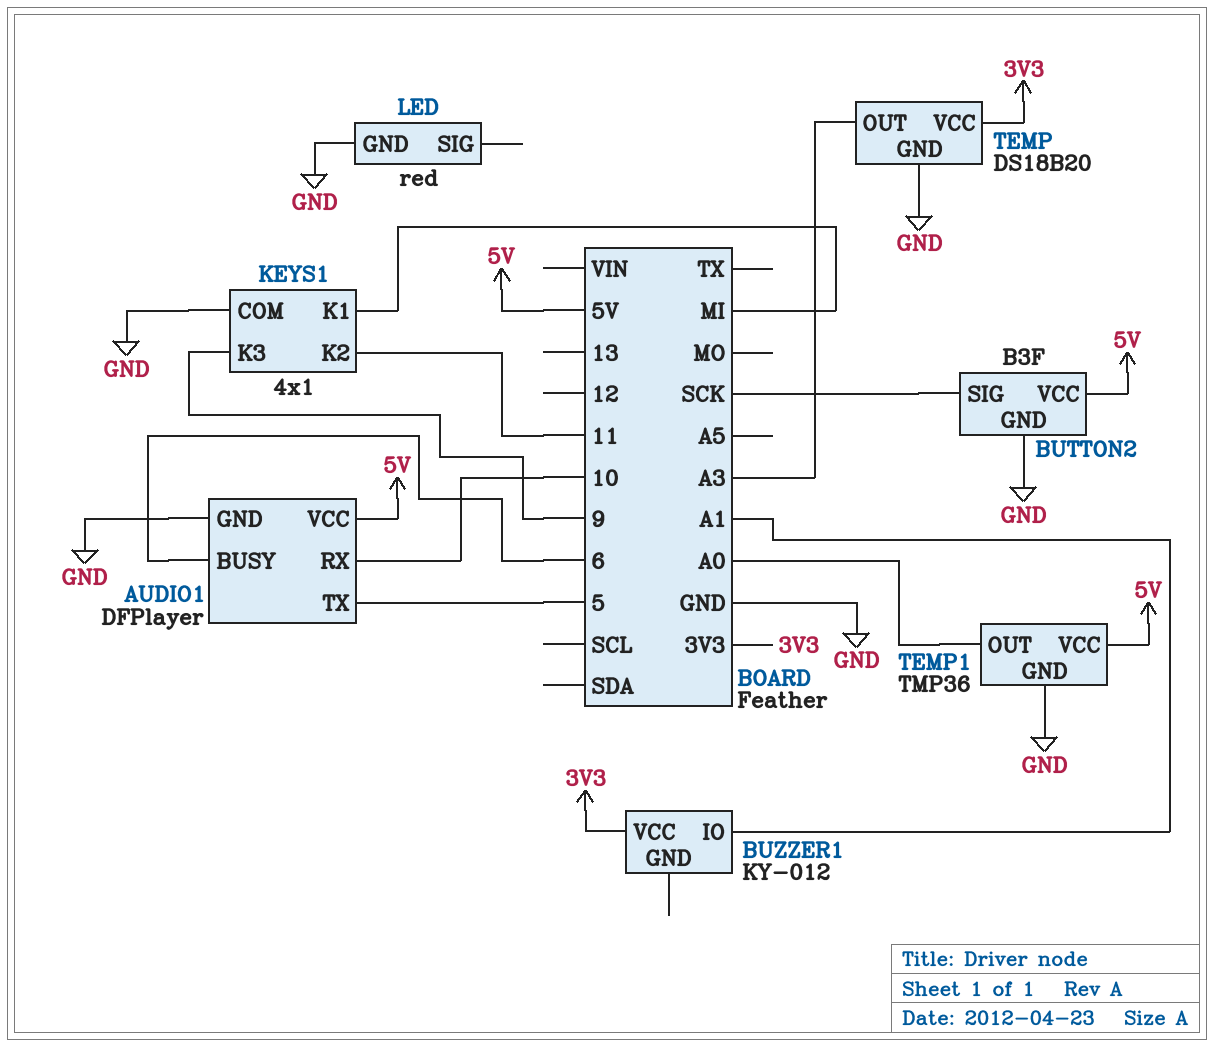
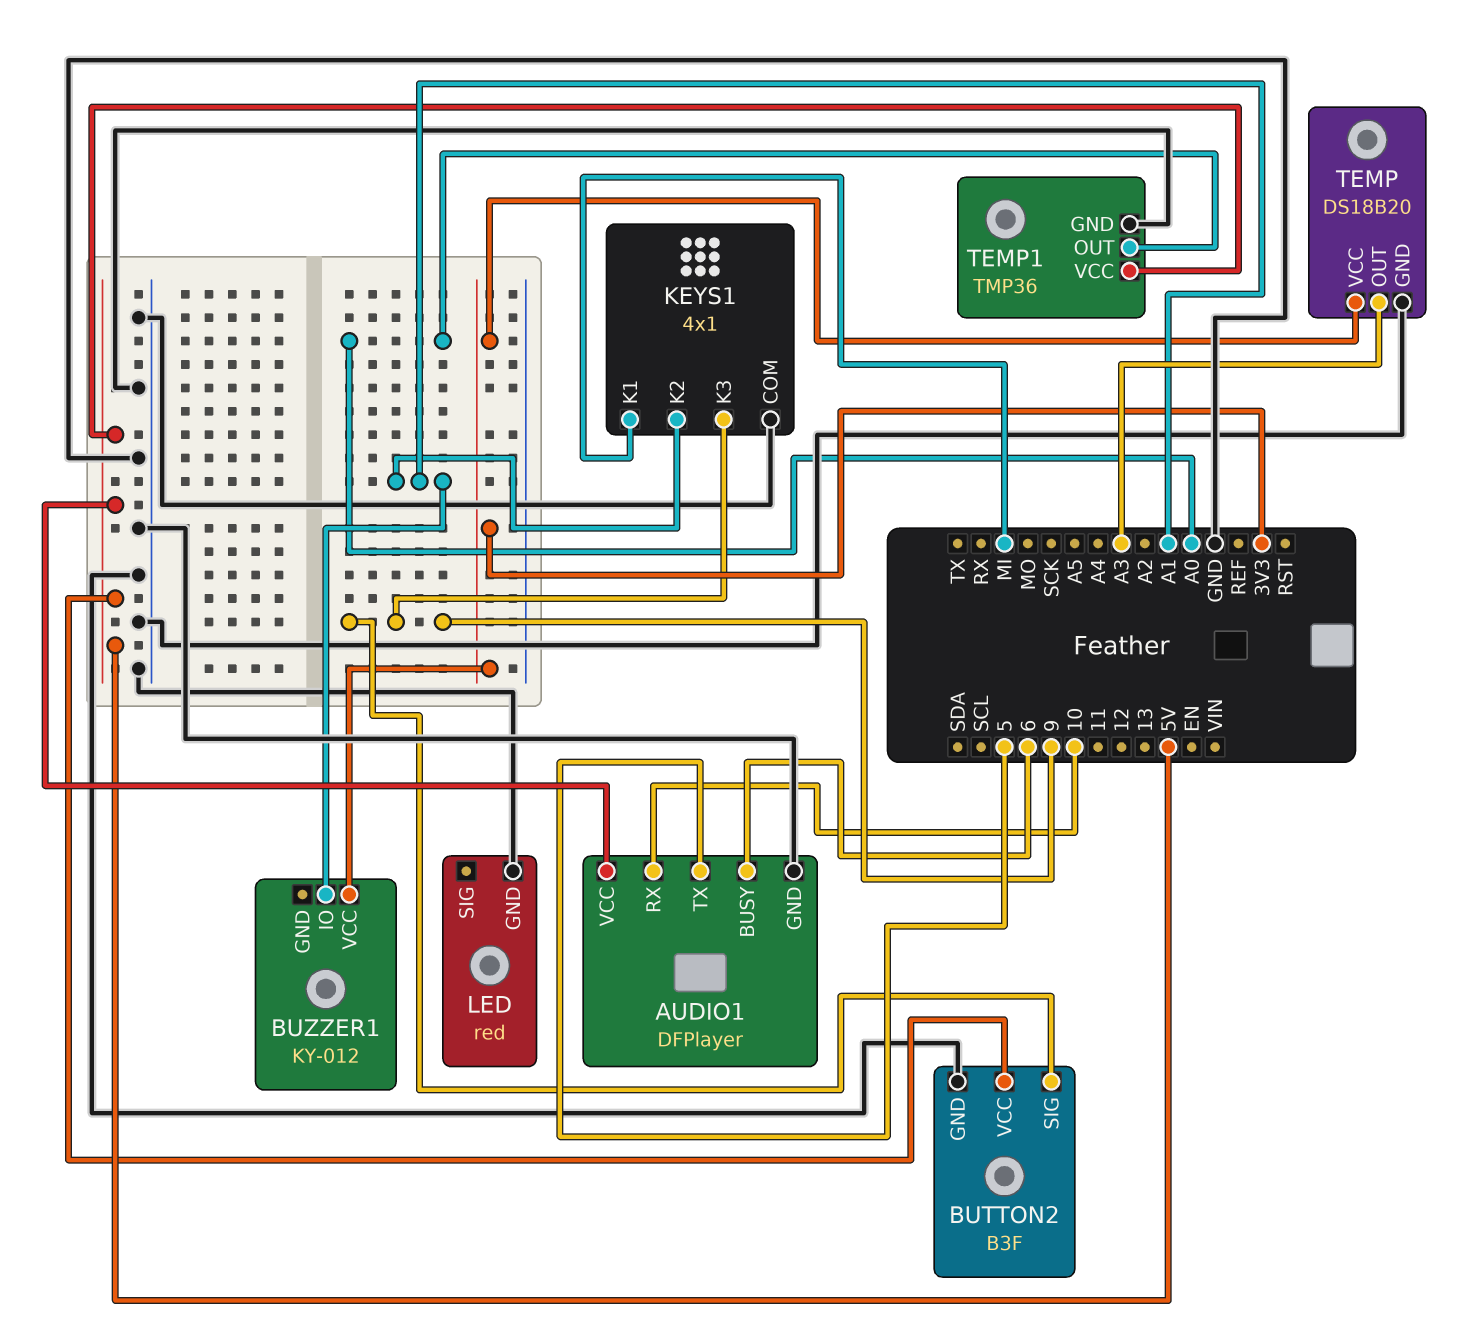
BUTTON2 pin SIG: SCK -> 9
KEYS1 pin K2: 11 -> A1

